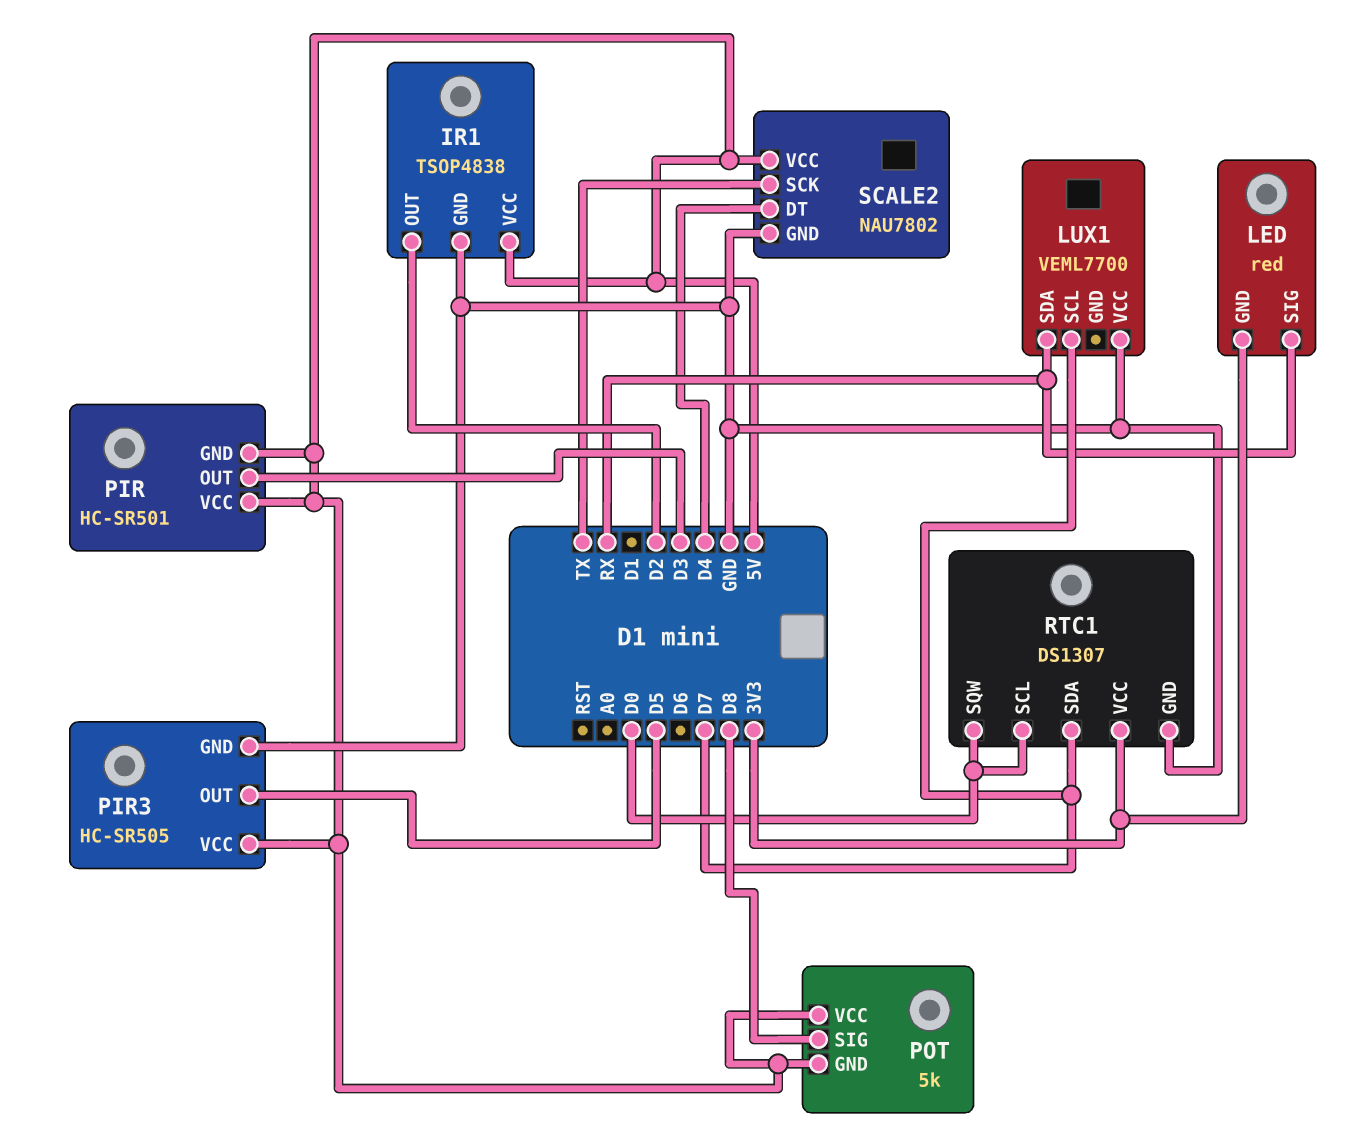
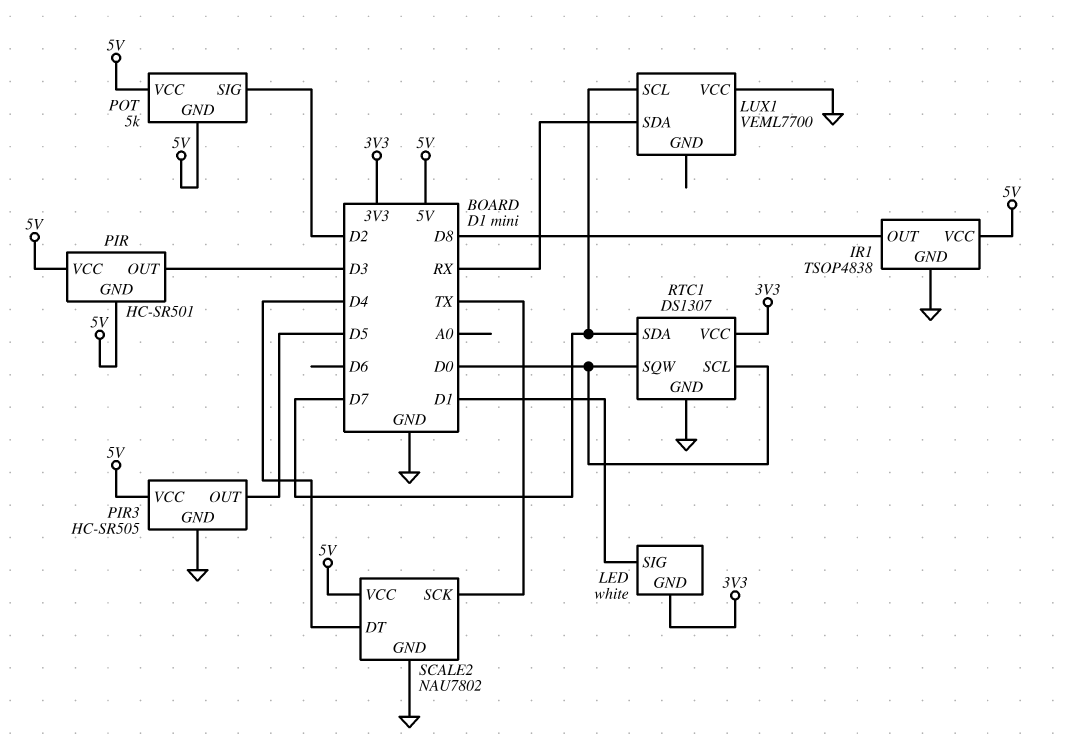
IR1 pin OUT: D2 -> D8
LED: red -> white
LED pin SIG: RX -> D1
POT pin SIG: D8 -> D2

